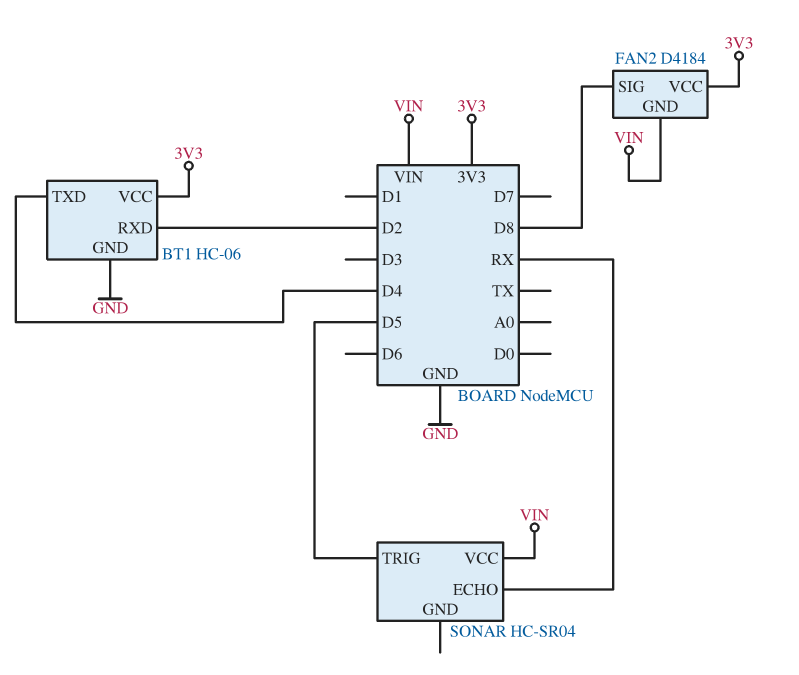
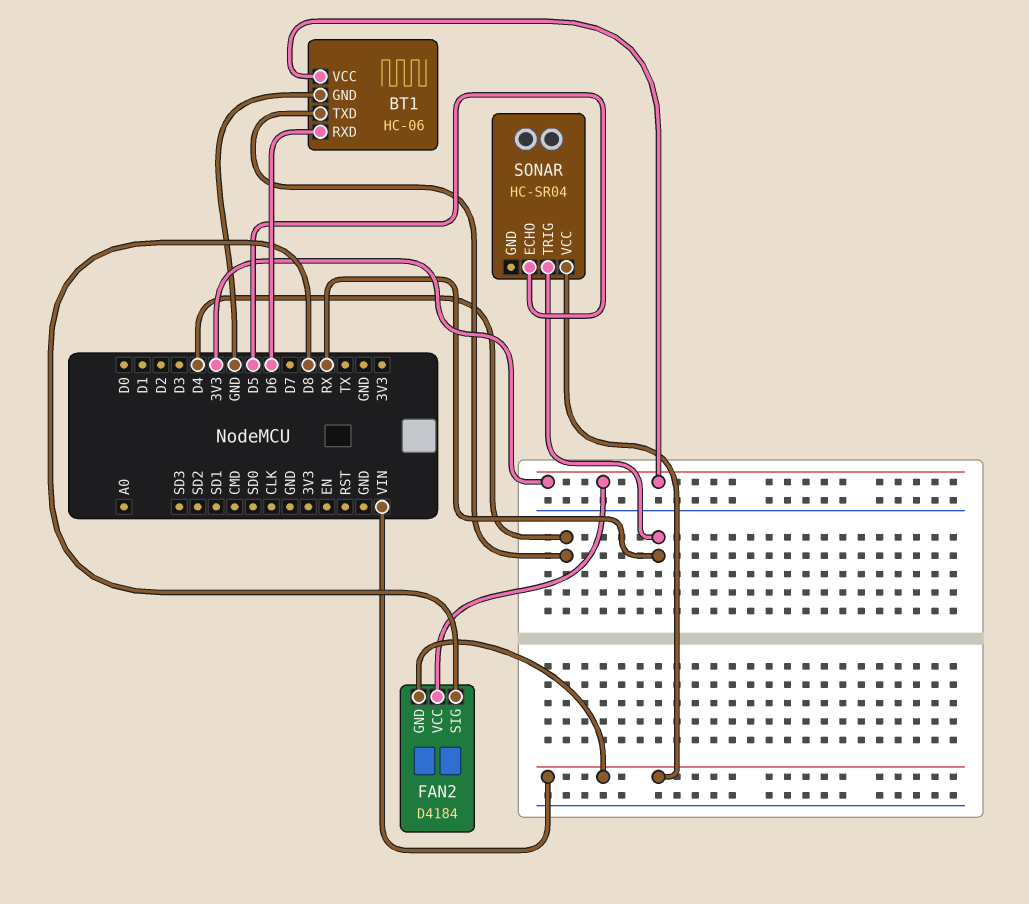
BT1 pin RXD: D2 -> D6
SONAR pin ECHO: RX -> D5
SONAR pin TRIG: D5 -> RX

